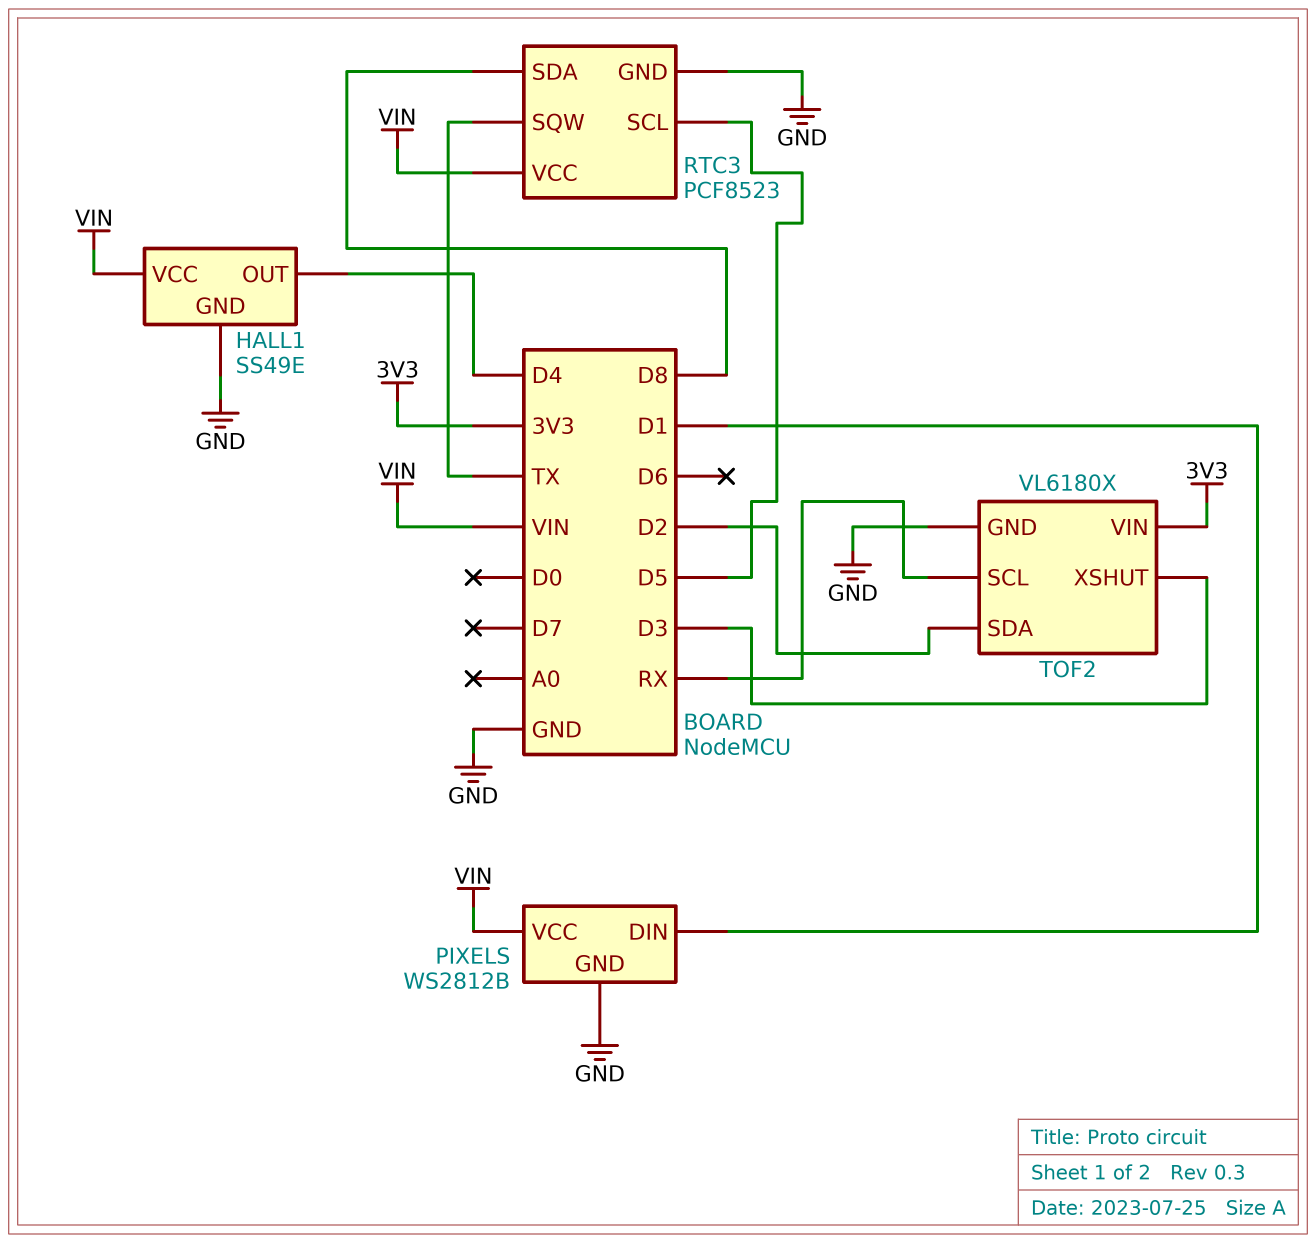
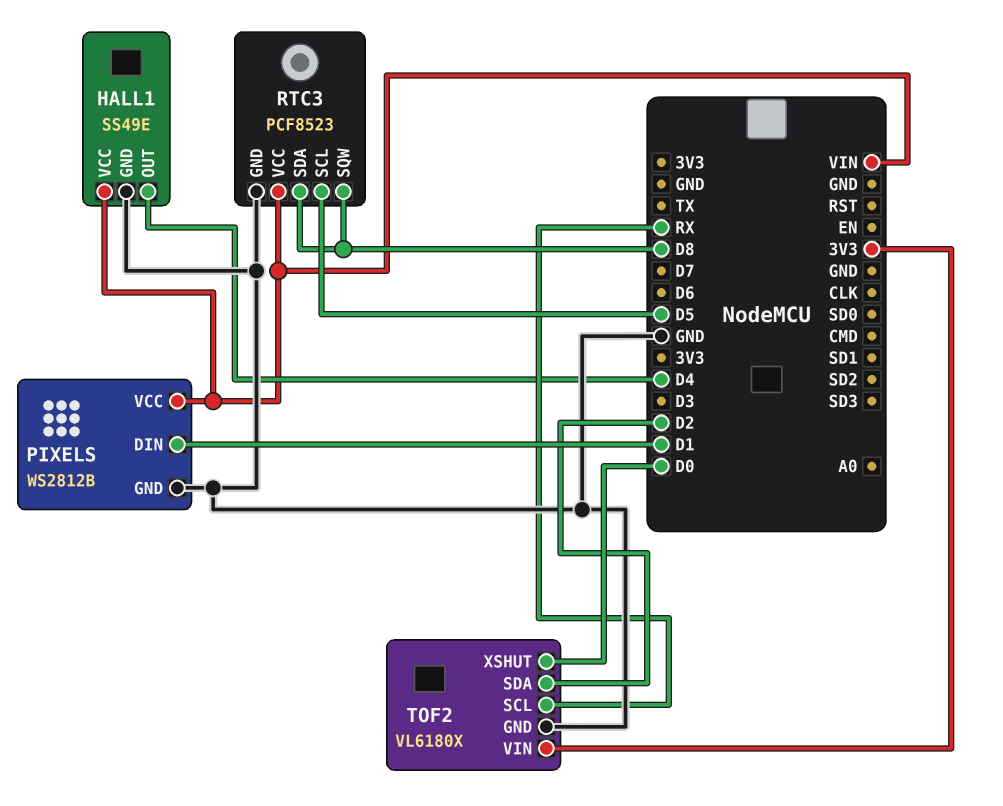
RTC3 pin SQW: TX -> D8
TOF2 pin XSHUT: D3 -> D0

